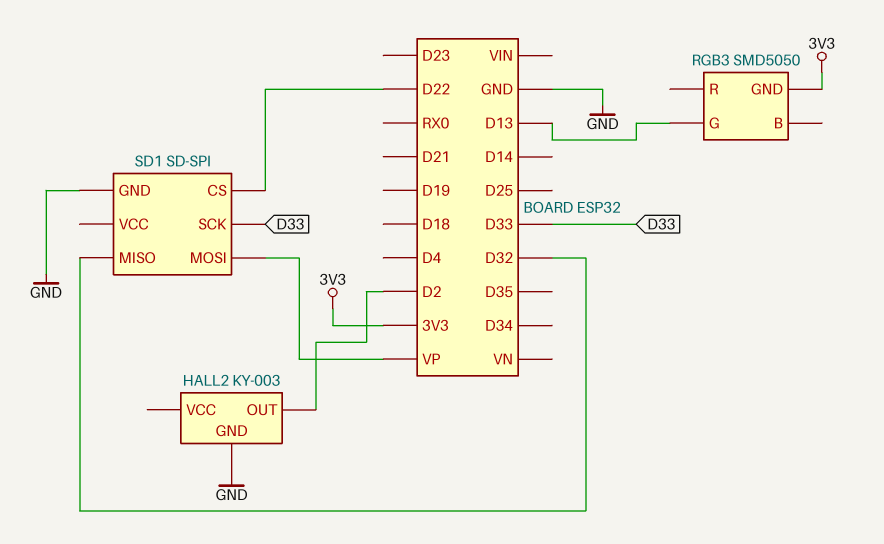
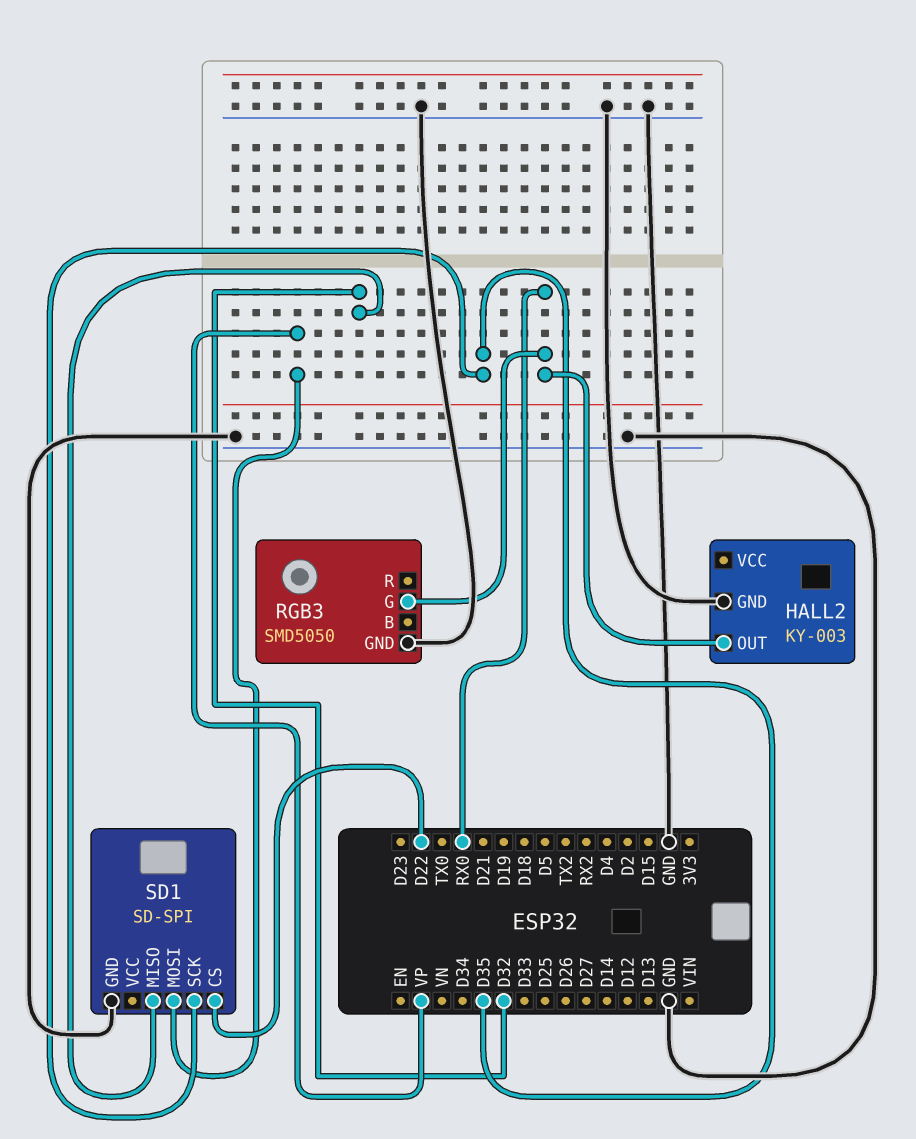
HALL2 pin OUT: D2 -> RX0
RGB3 pin G: D13 -> RX0
RGB3 pin GND: 3V3 -> GND
SD1 pin SCK: D33 -> D35

